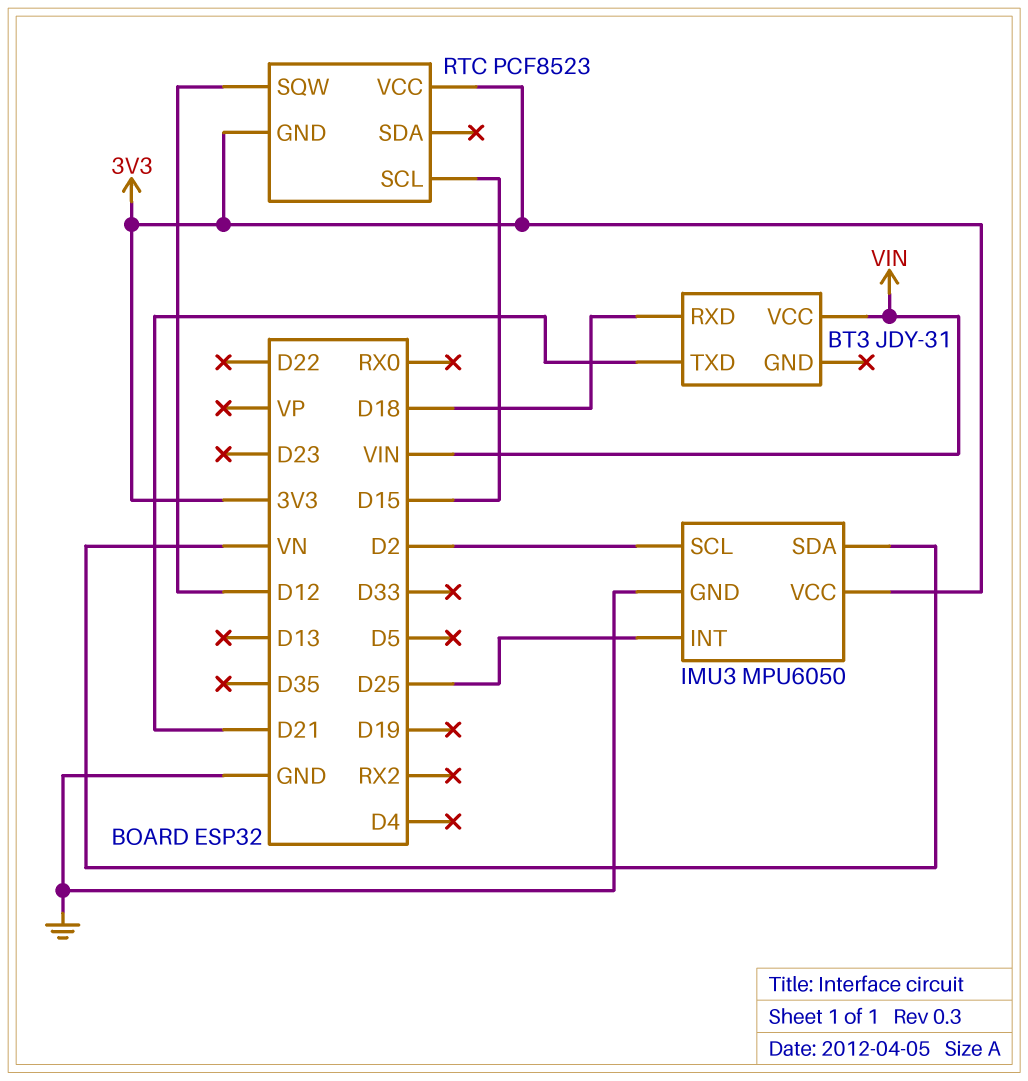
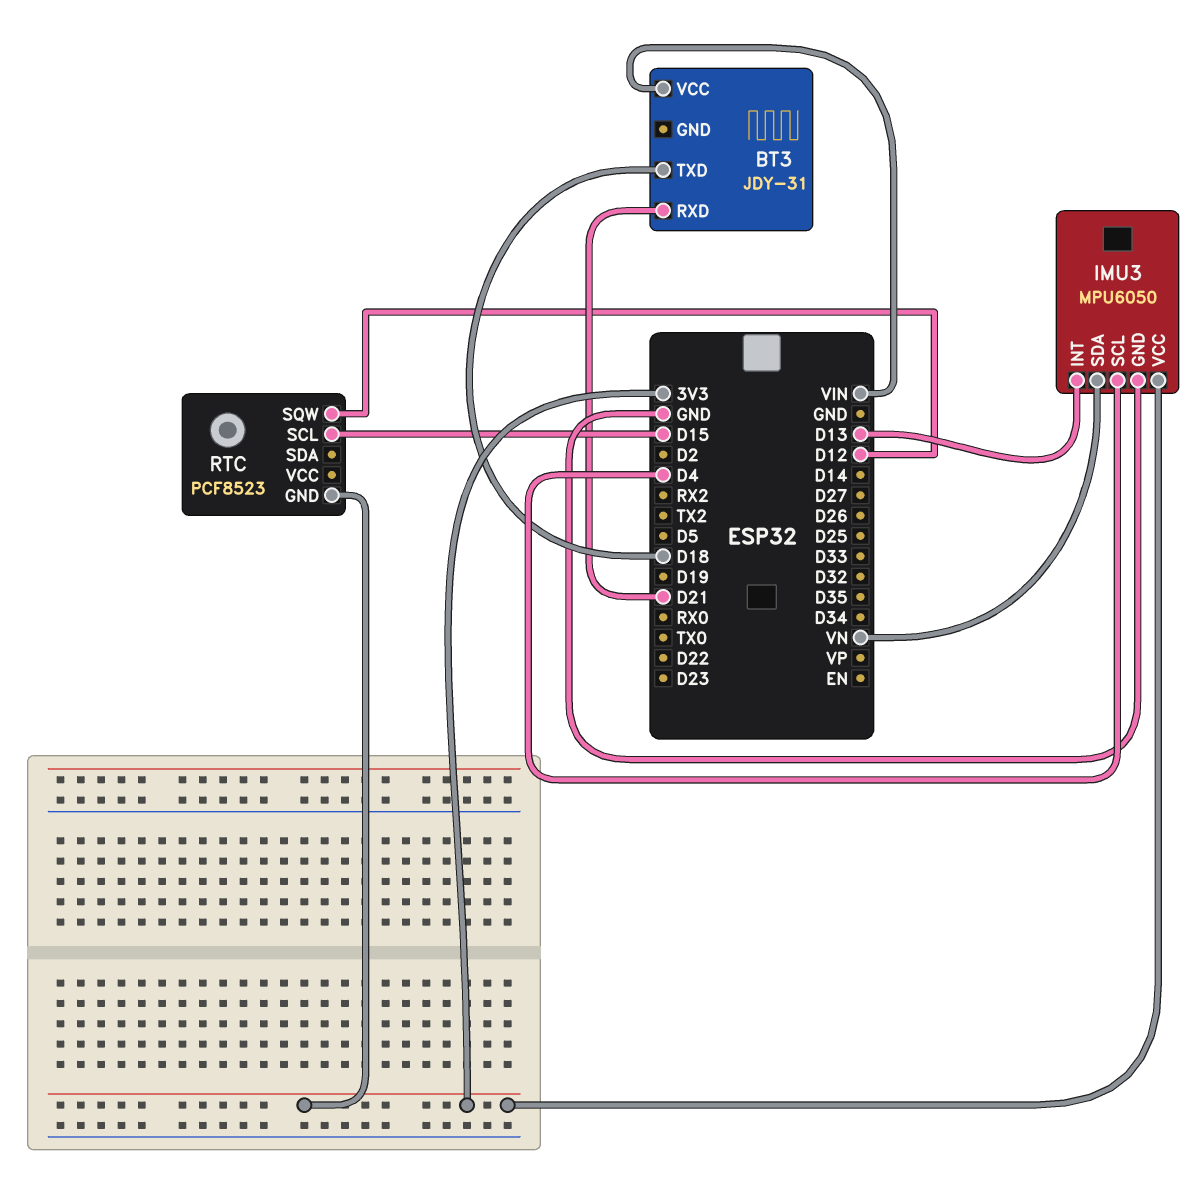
BT3 pin RXD: D18 -> D21
BT3 pin TXD: D21 -> D18
IMU3 pin INT: D25 -> D13
IMU3 pin SCL: D2 -> D4
RTC pin VCC: 3V3 -> none

